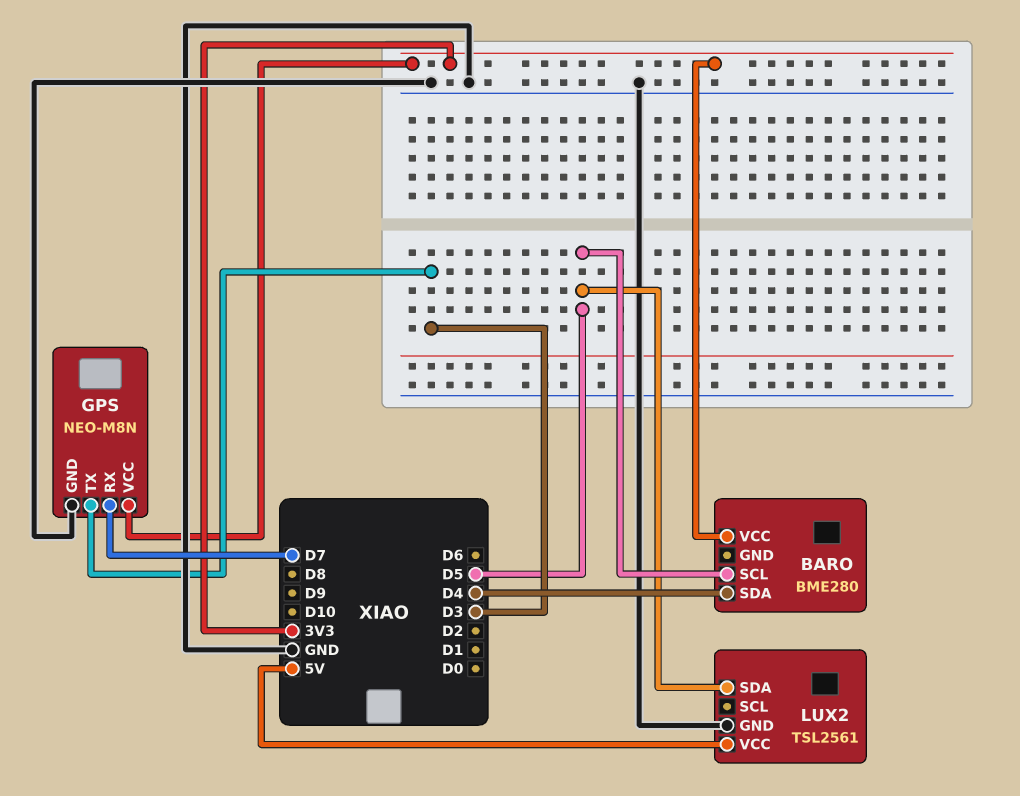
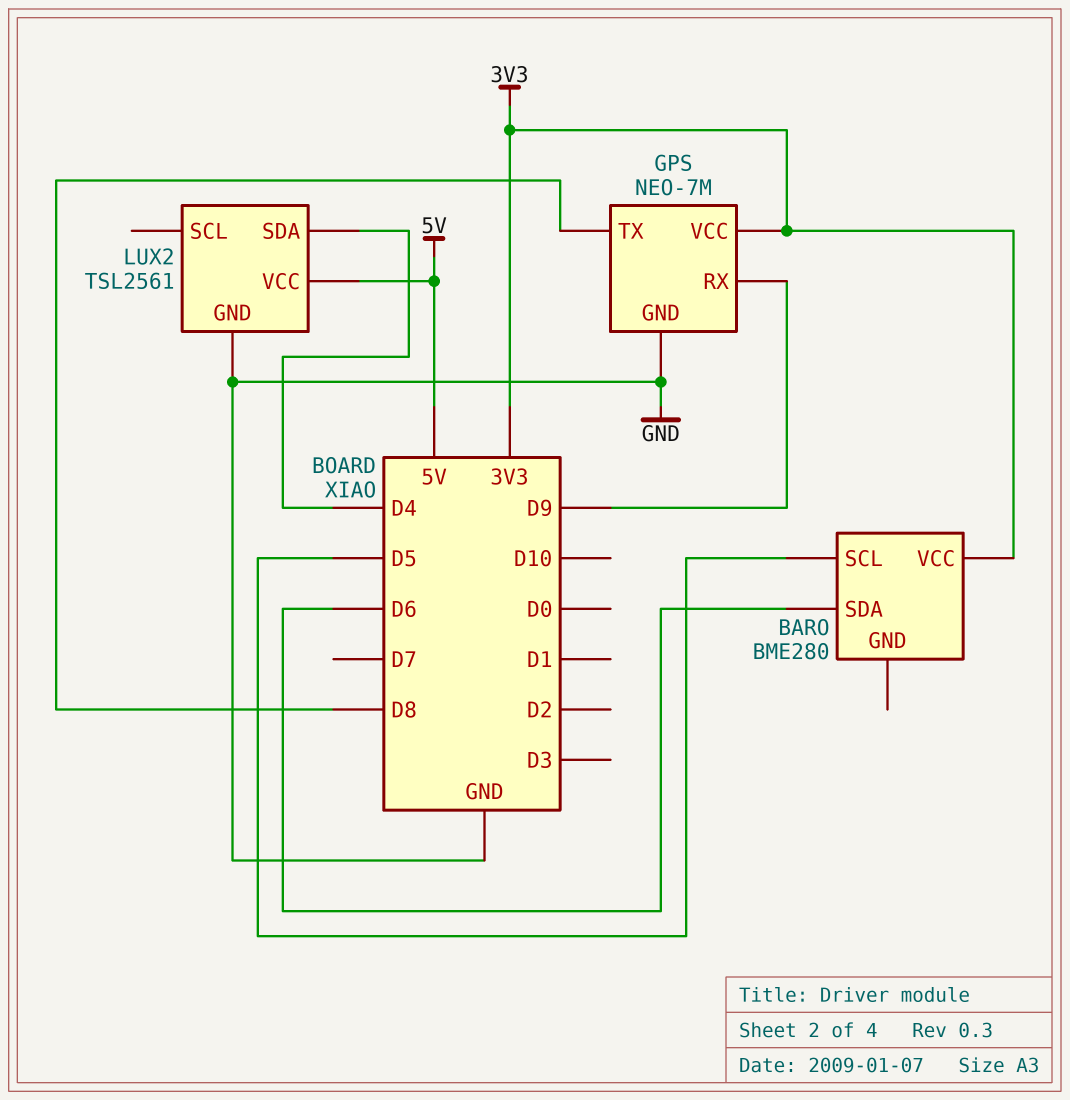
BARO pin SDA: D4 -> D6
GPS: NEO-M8N -> NEO-7M
GPS pin RX: D7 -> D9
GPS pin TX: D3 -> D8
LUX2 pin SDA: D5 -> D4

